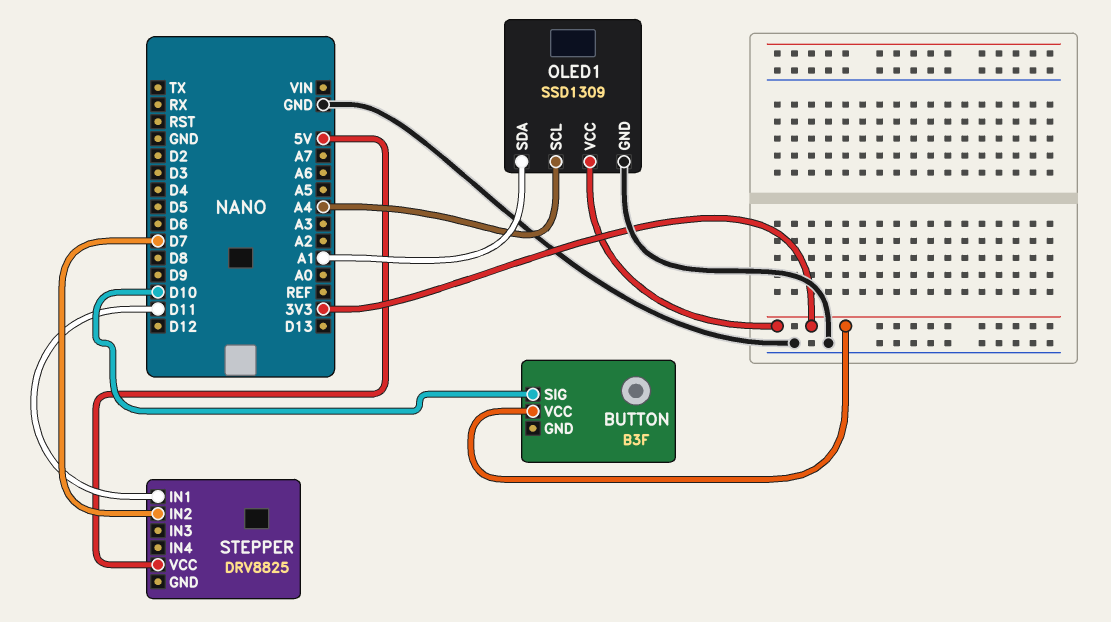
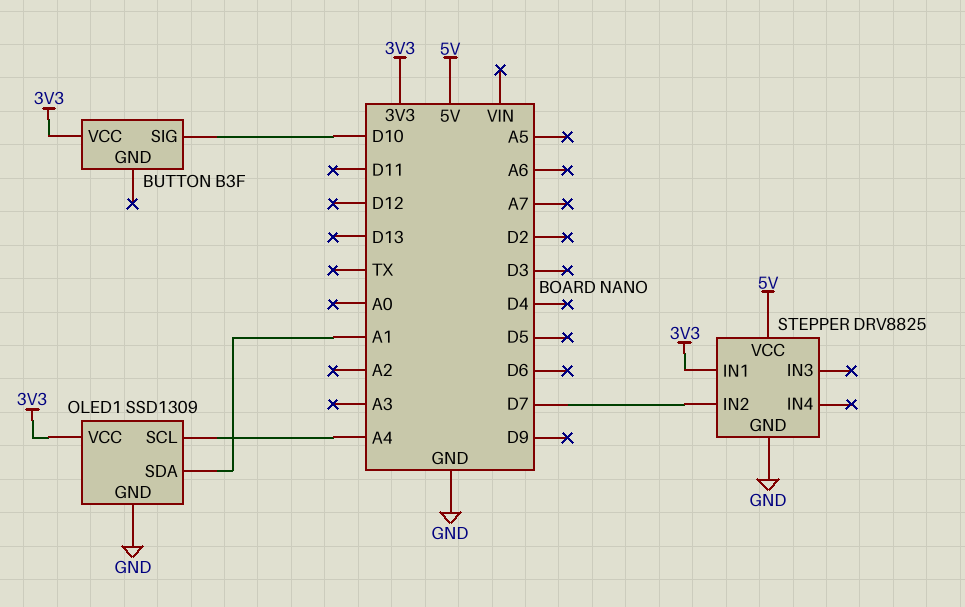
STEPPER pin GND: none -> GND
STEPPER pin IN1: D11 -> 3V3

